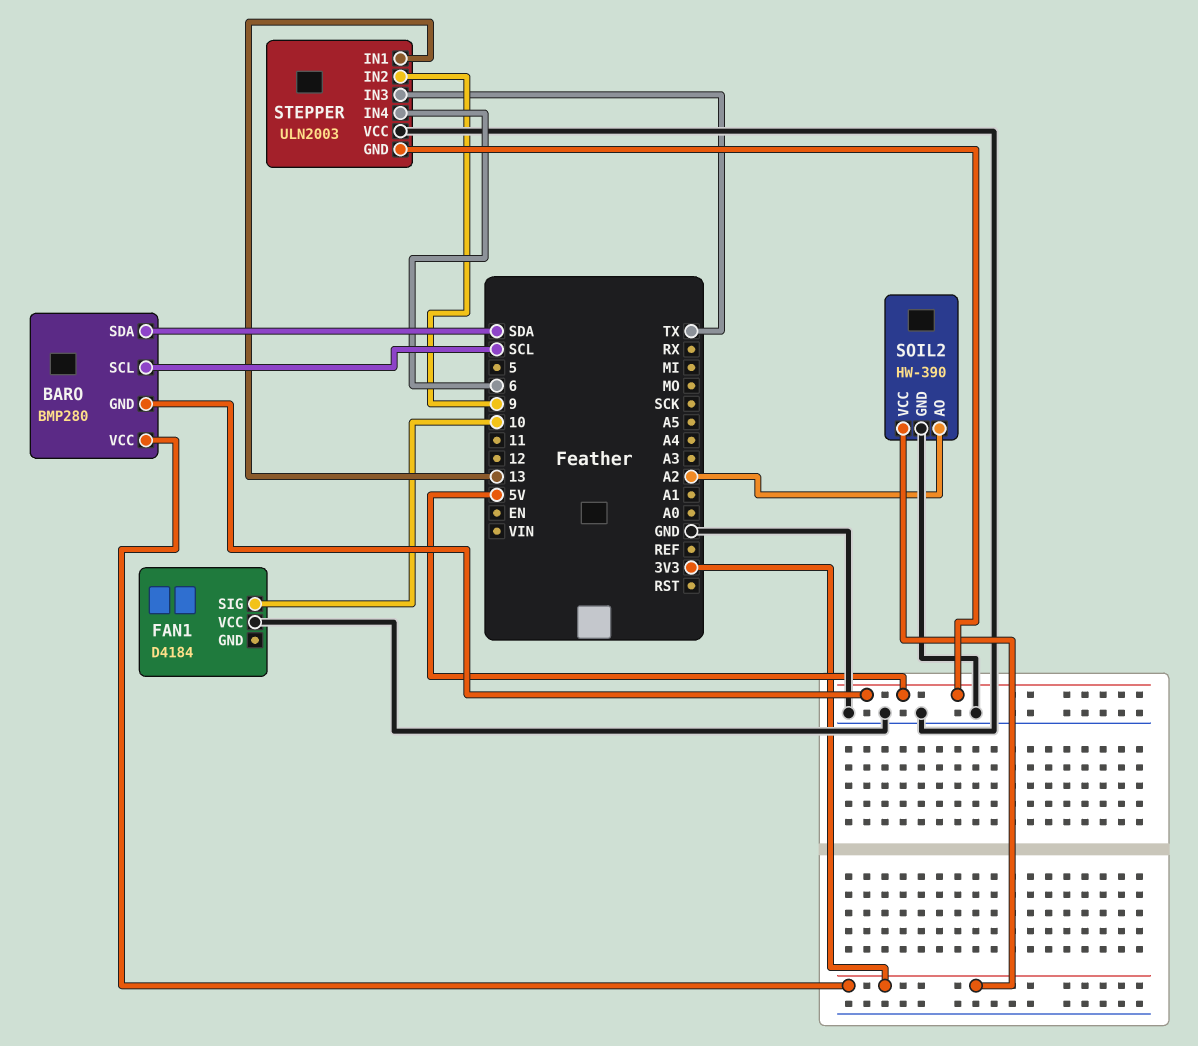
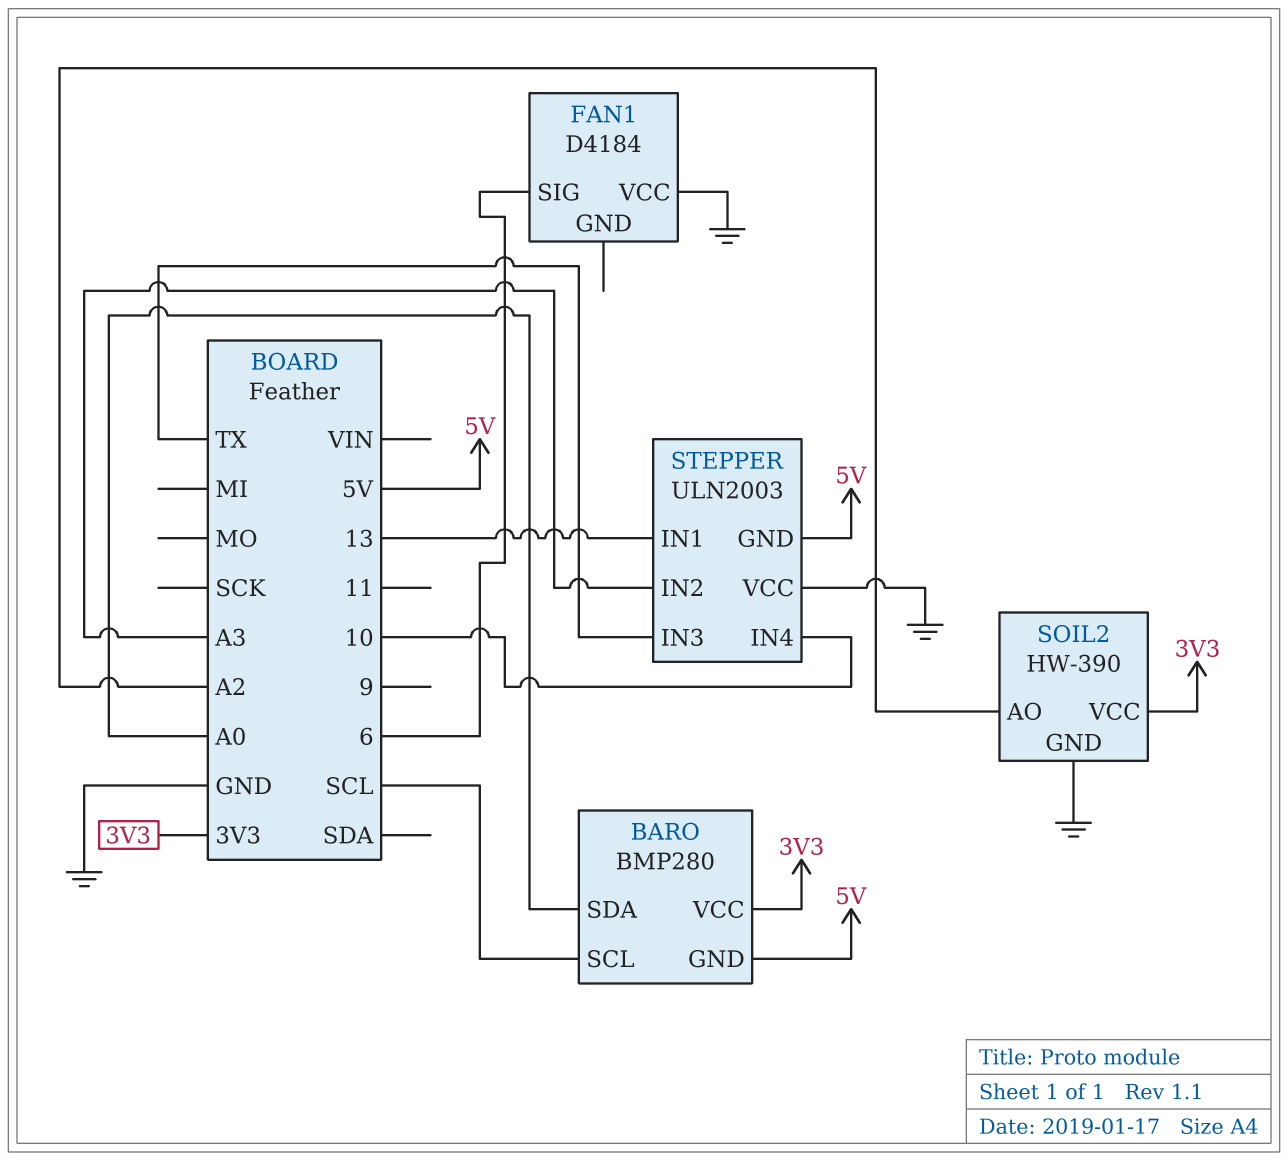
BARO pin SDA: SDA -> A0
FAN1 pin SIG: 10 -> 6
STEPPER pin IN2: 9 -> A3
STEPPER pin IN4: 6 -> 10

